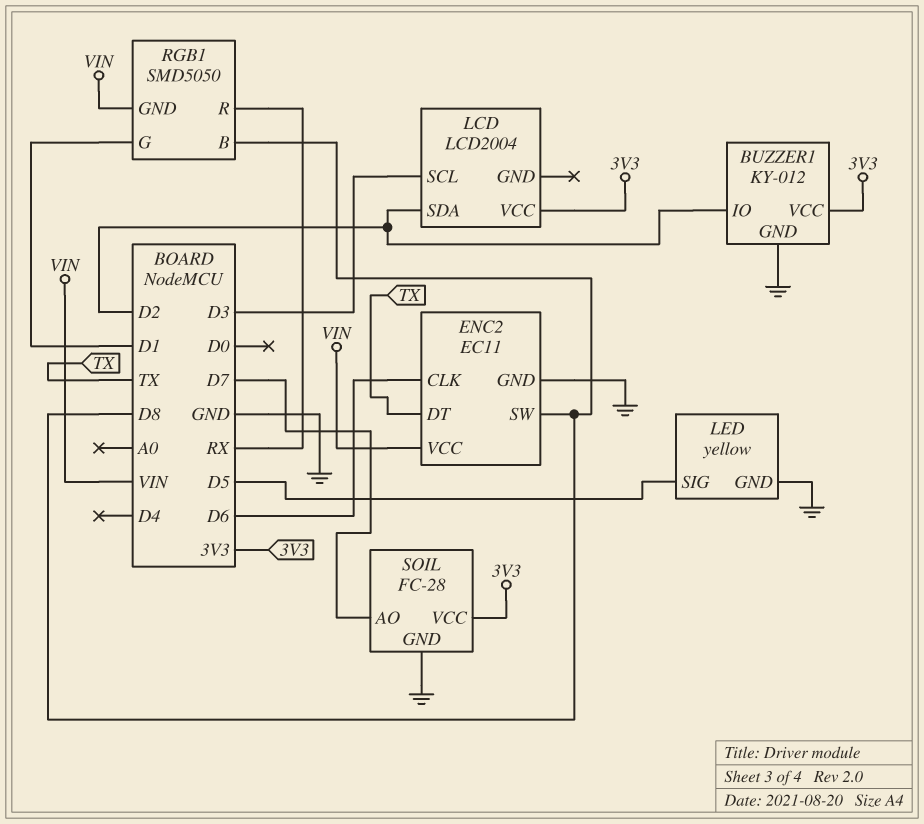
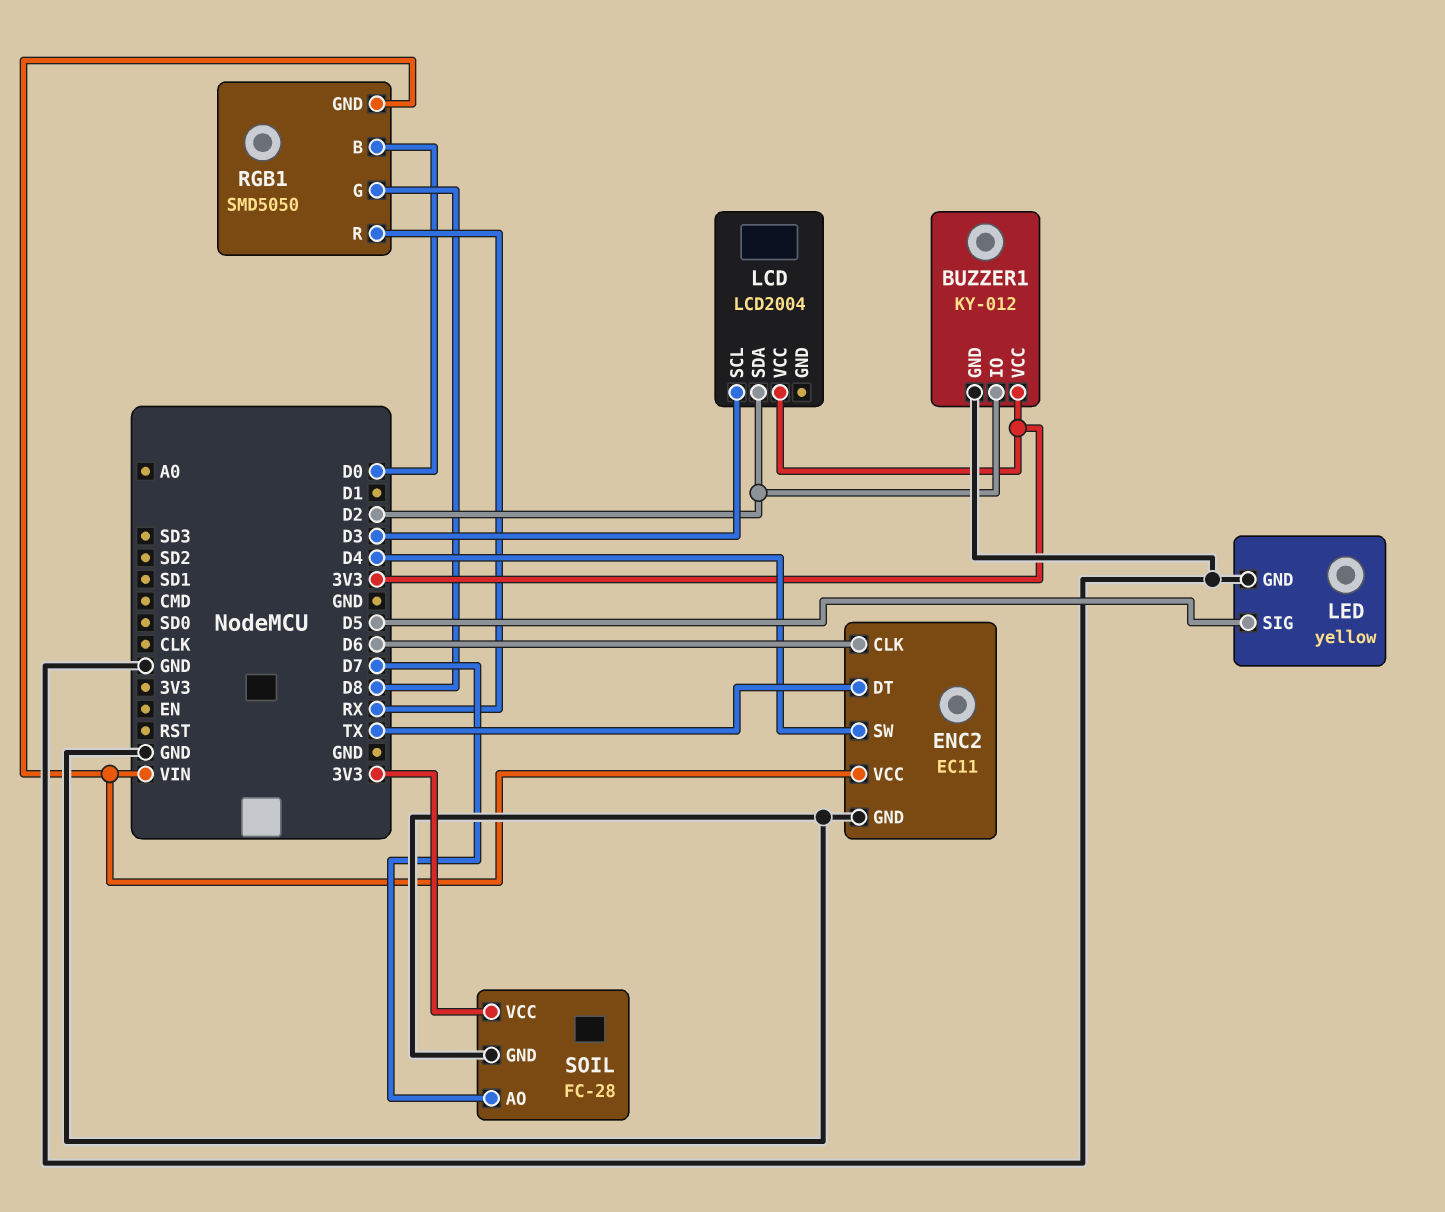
ENC2 pin SW: D8 -> D4
RGB1 pin B: D8 -> D0
RGB1 pin G: D1 -> D8

